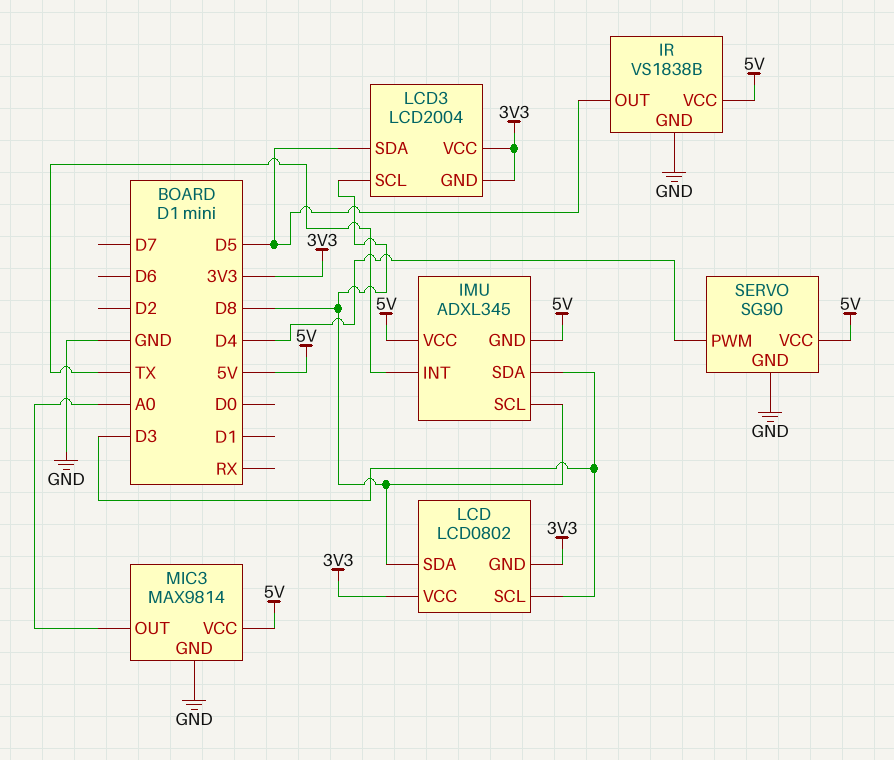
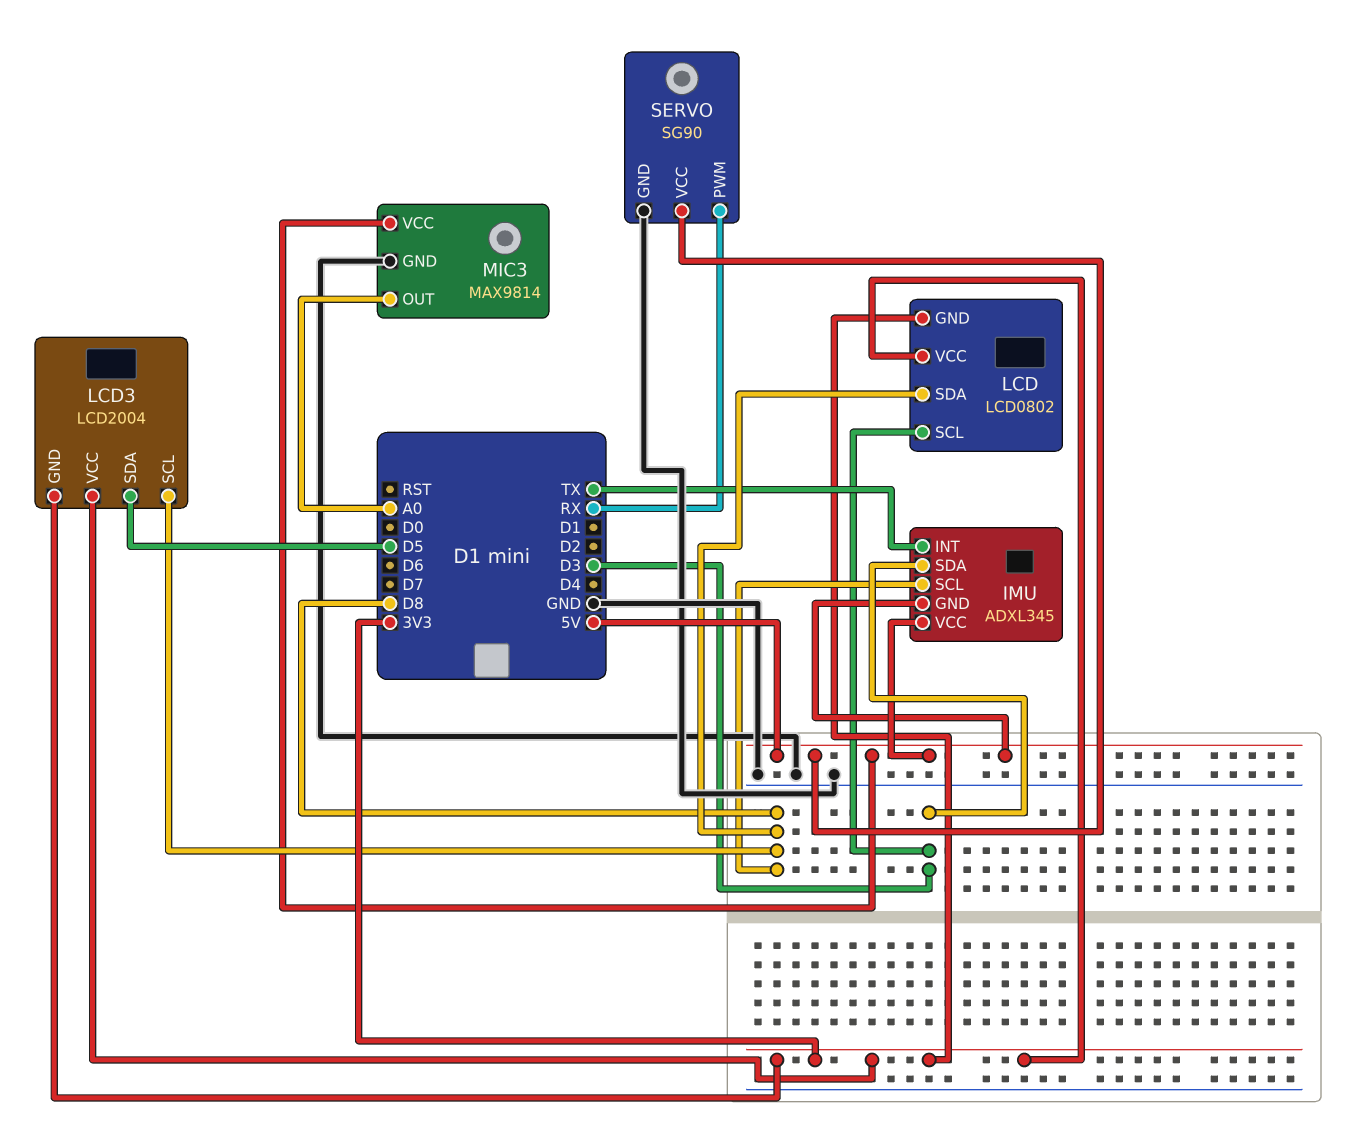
IR: VS1838B -> none
IR pin GND: GND -> none
IR pin OUT: D5 -> none
IR pin VCC: 5V -> none
SERVO pin PWM: D4 -> RX

